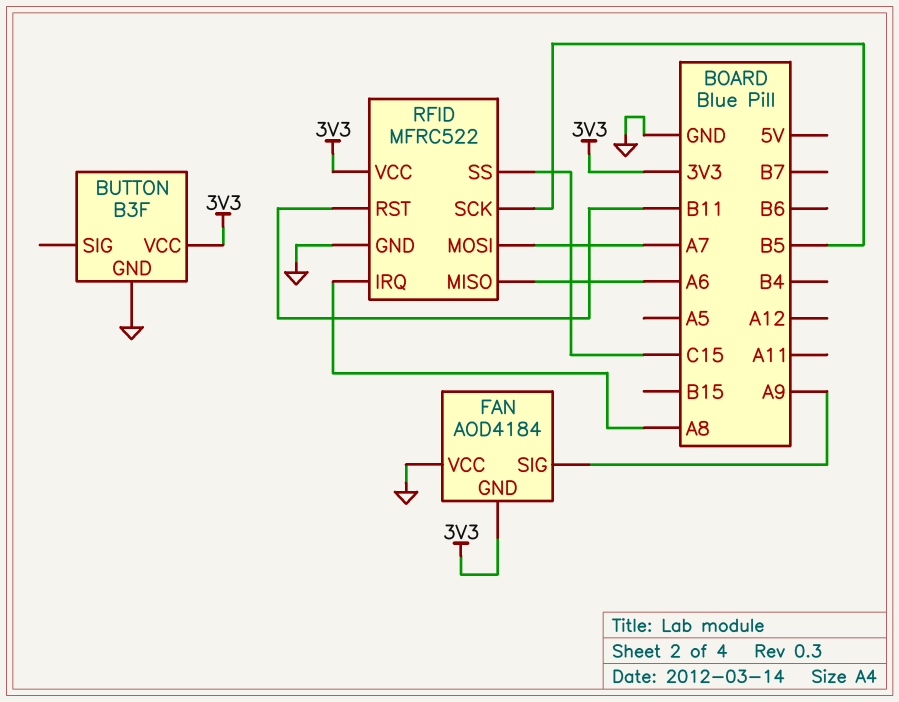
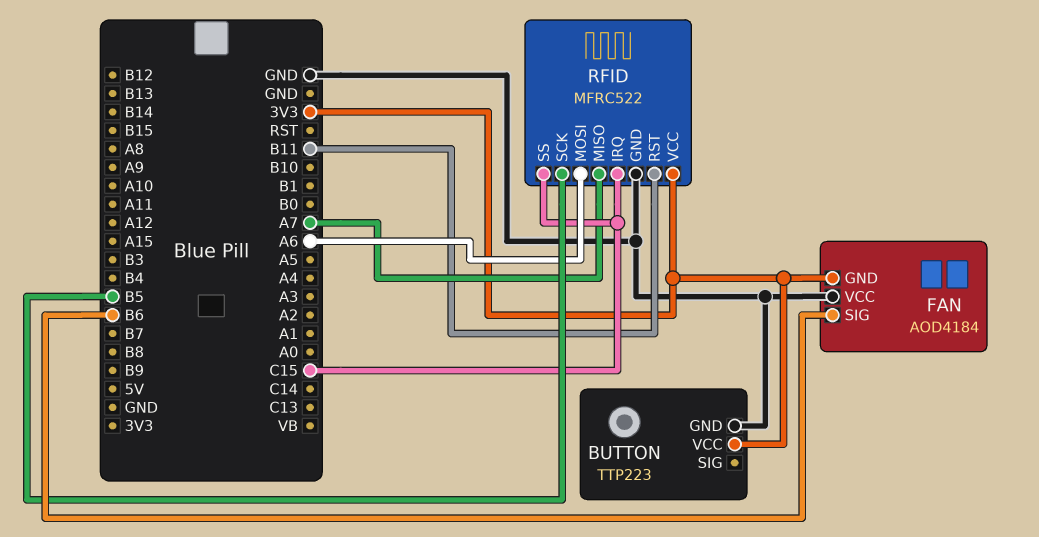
BUTTON: B3F -> TTP223
FAN pin SIG: A9 -> B6
RFID pin IRQ: A8 -> C15
RFID pin MISO: A6 -> A7
RFID pin MOSI: A7 -> A6

